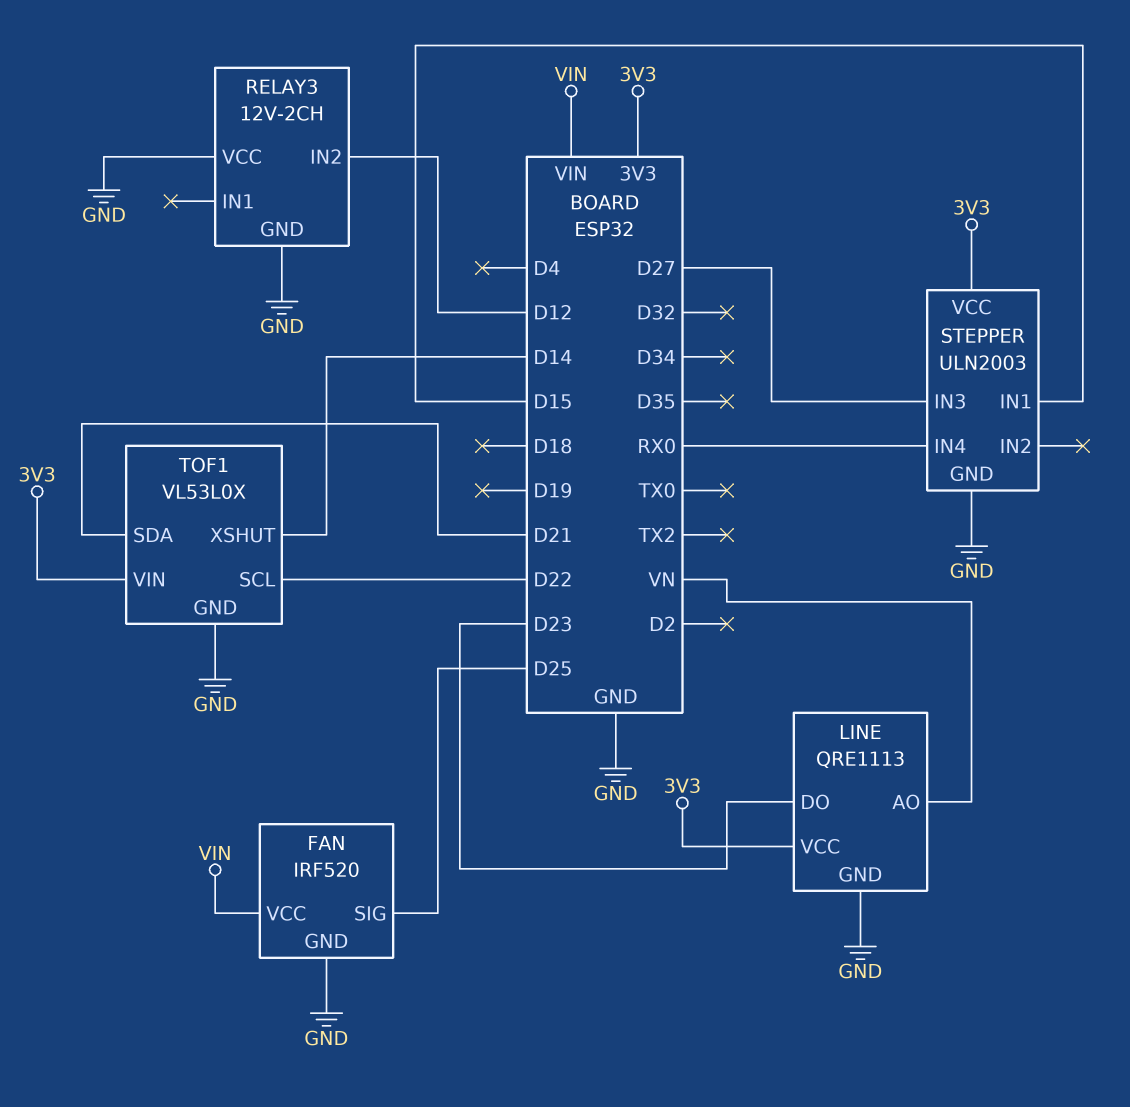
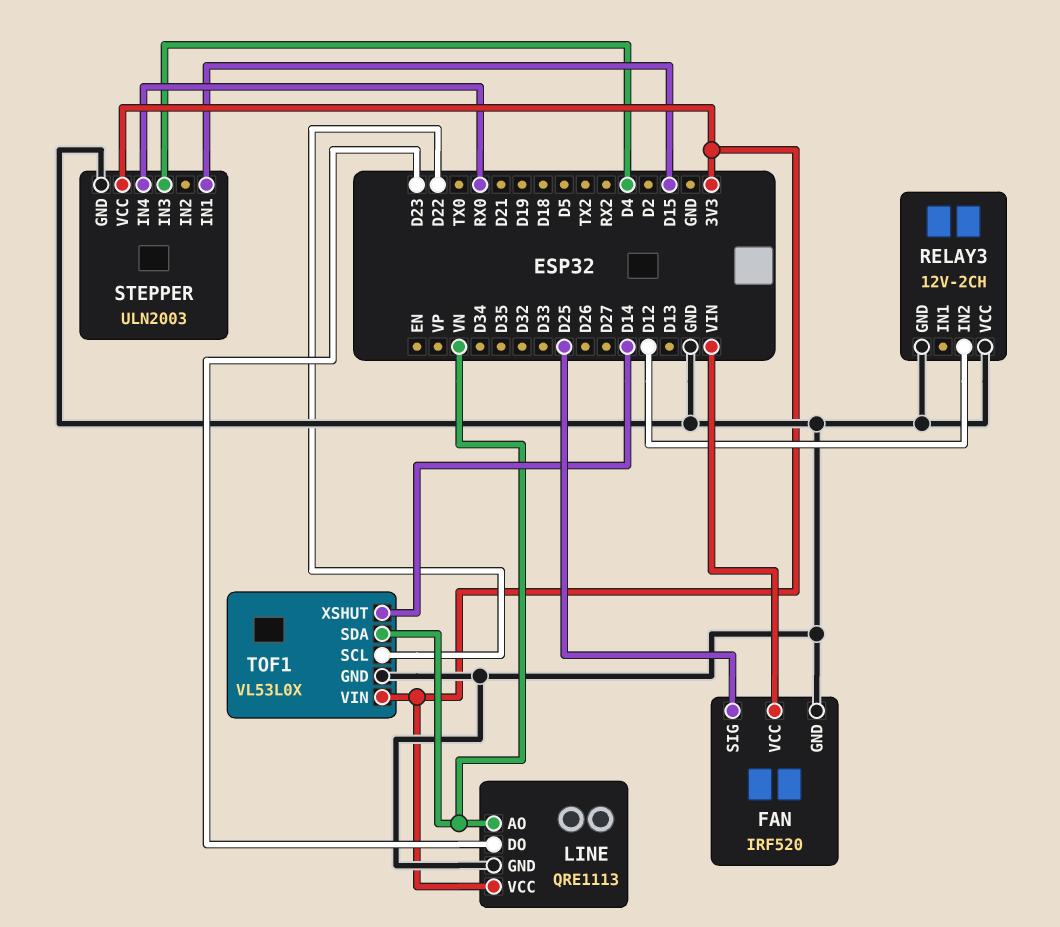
STEPPER pin IN3: D27 -> D4
TOF1 pin SDA: D21 -> VN

